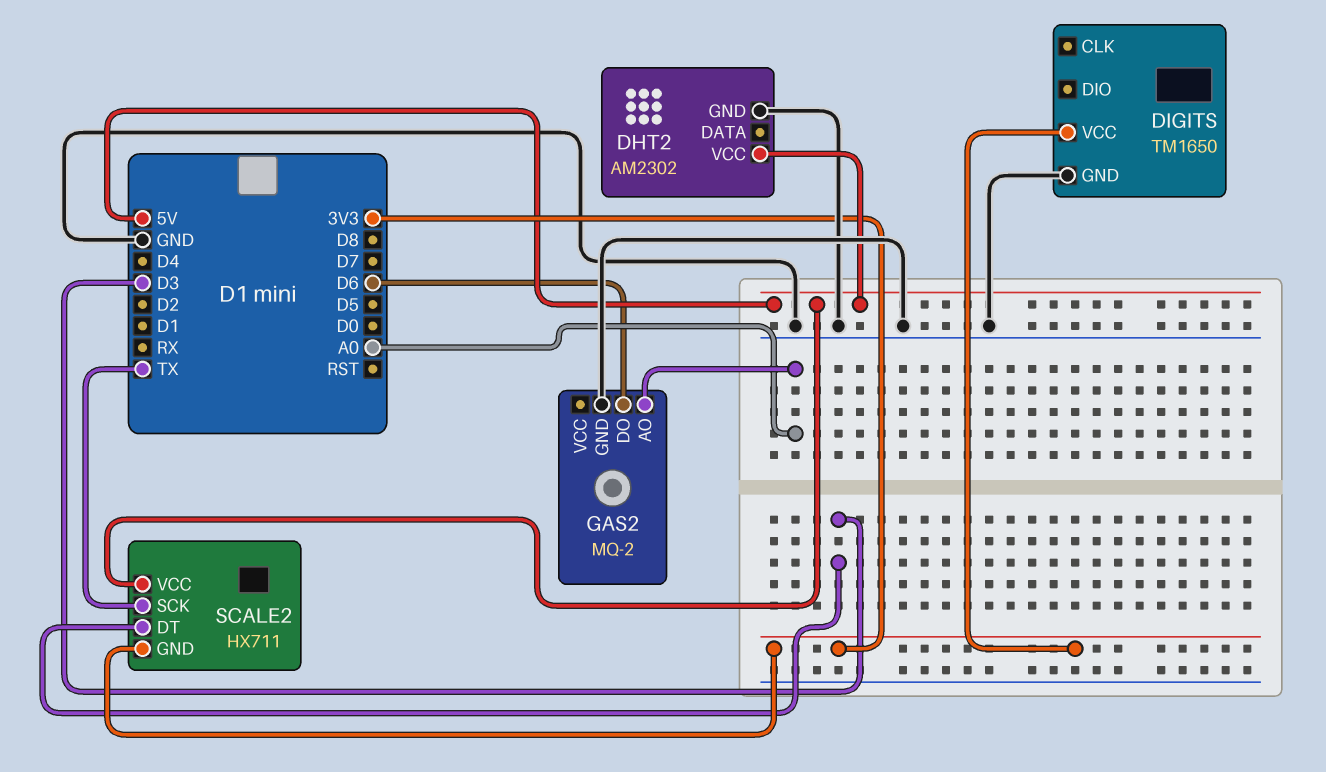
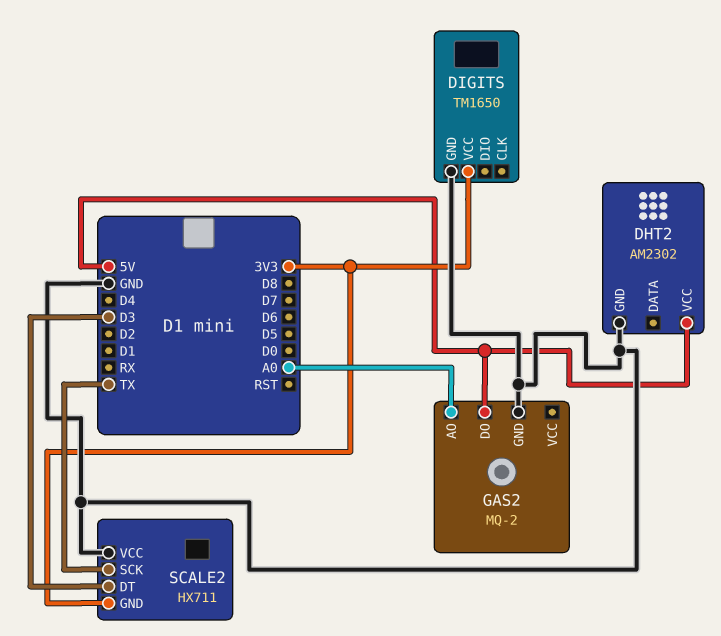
GAS2 pin DO: D6 -> 5V
SCALE2 pin VCC: 5V -> GND

